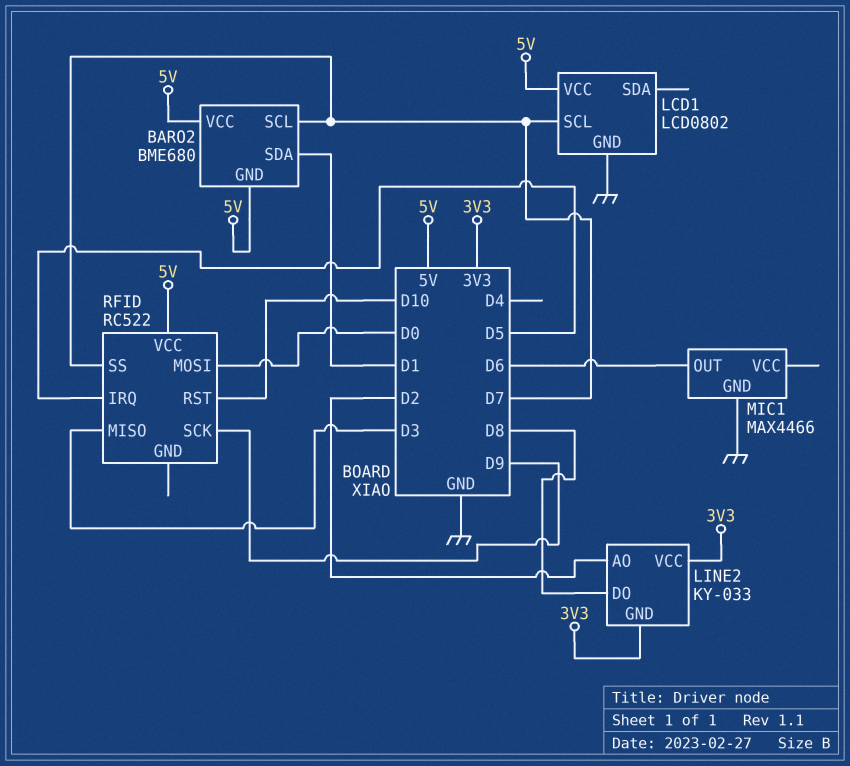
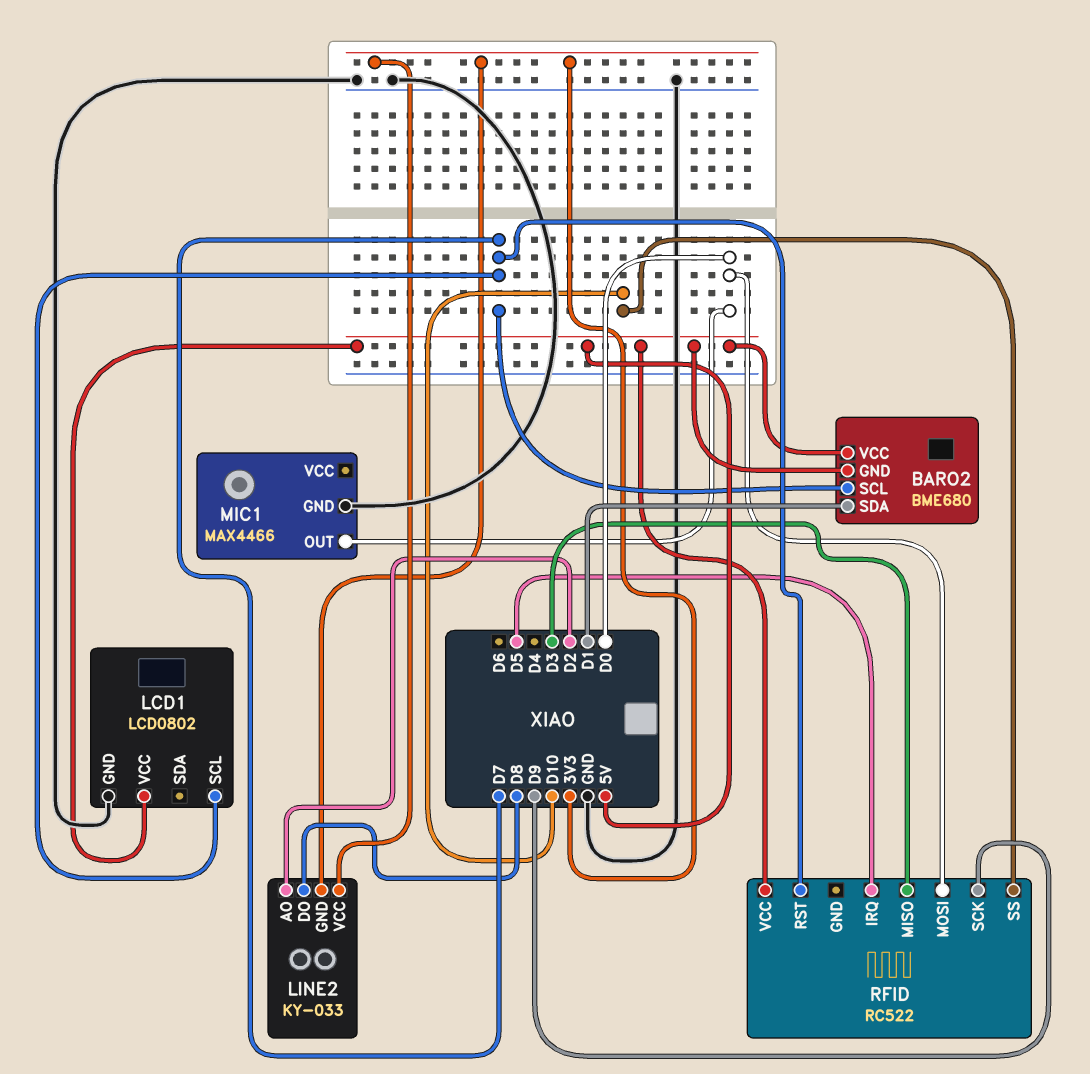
MIC1 pin OUT: D6 -> D0
RFID pin RST: D10 -> D7
RFID pin SS: D7 -> D10

